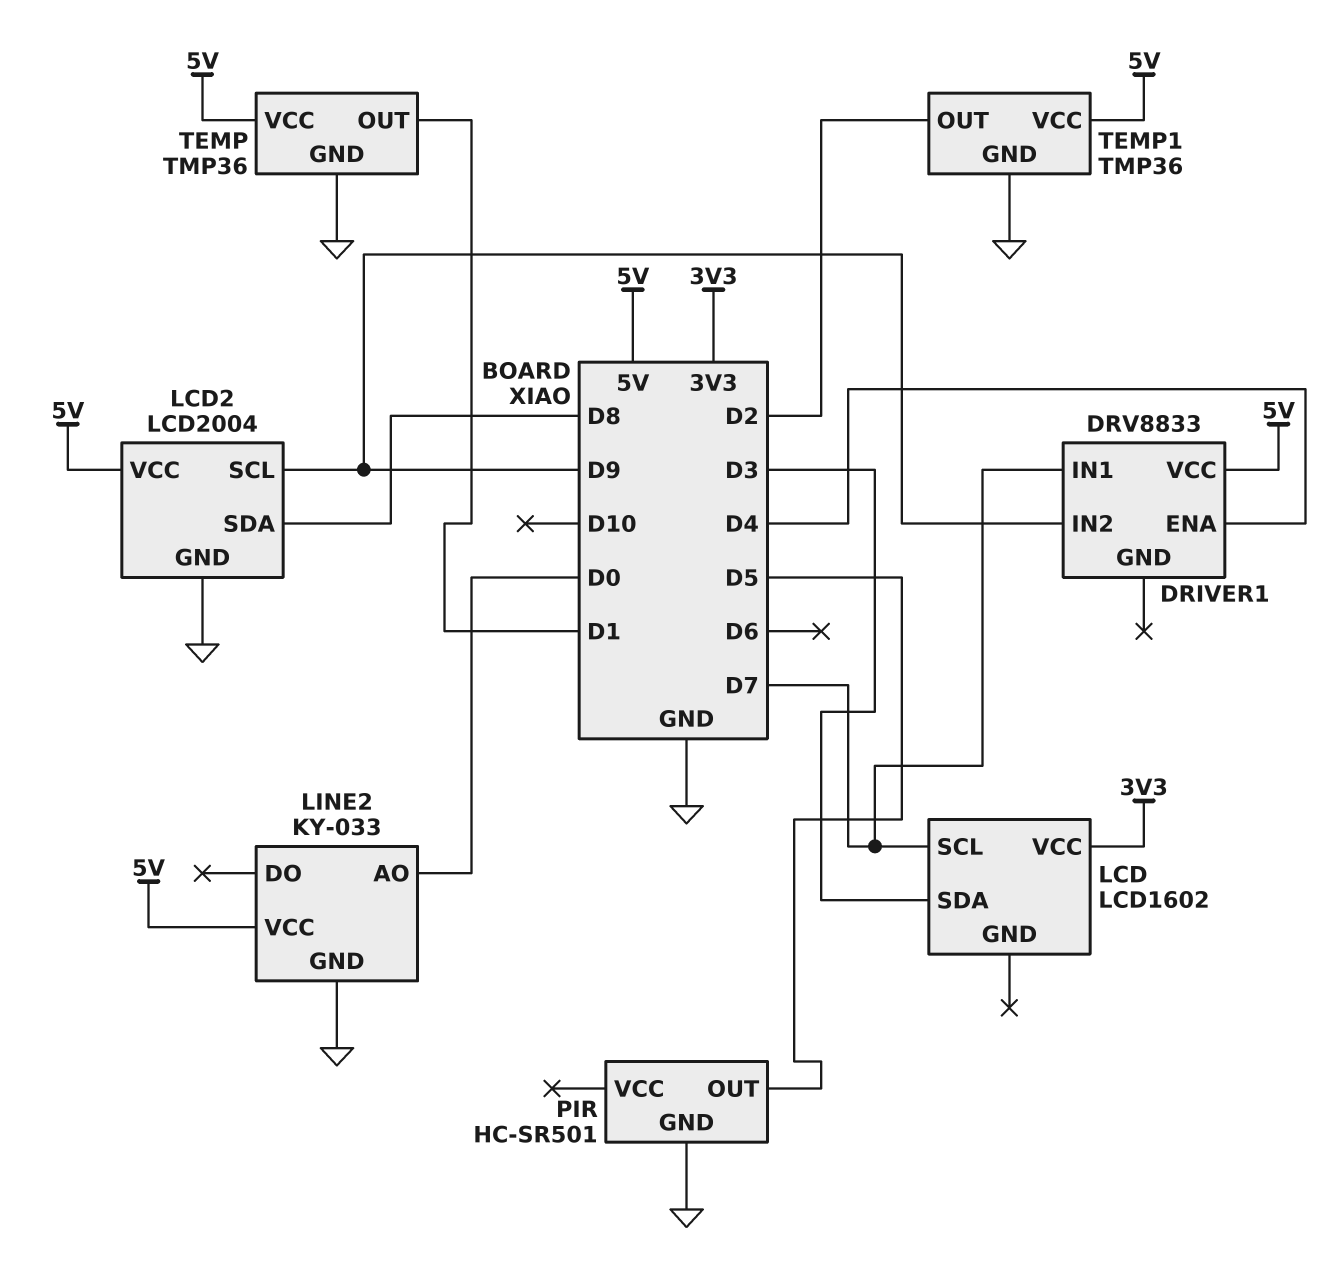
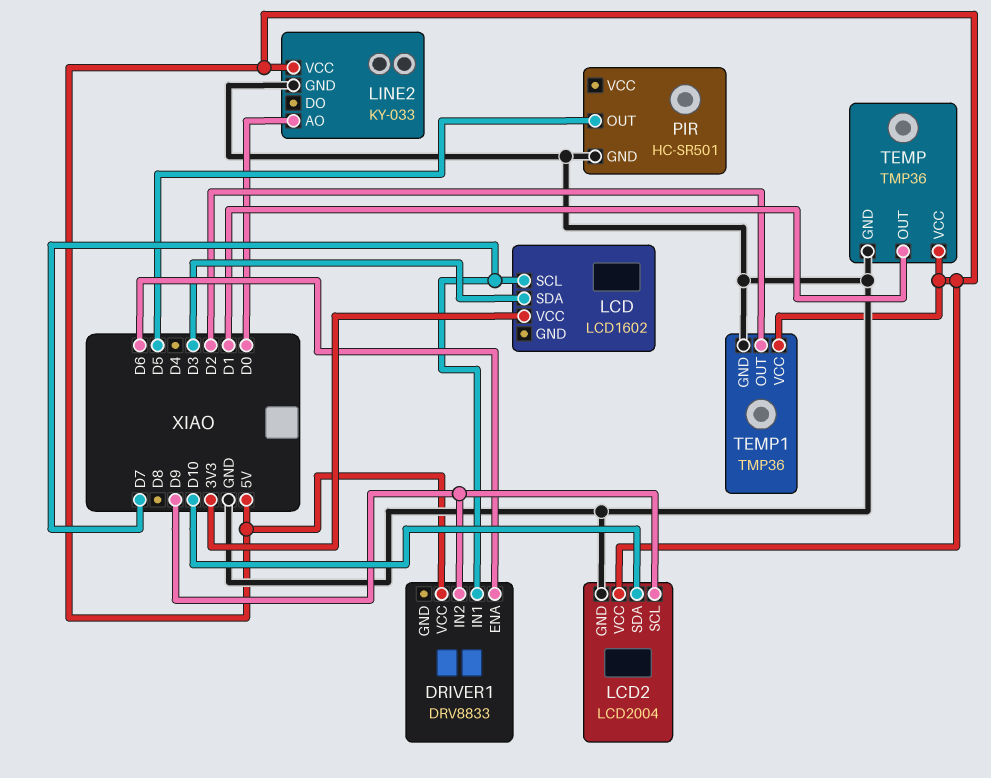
DRIVER1 pin ENA: D4 -> D6
LCD2 pin SDA: D8 -> D10

